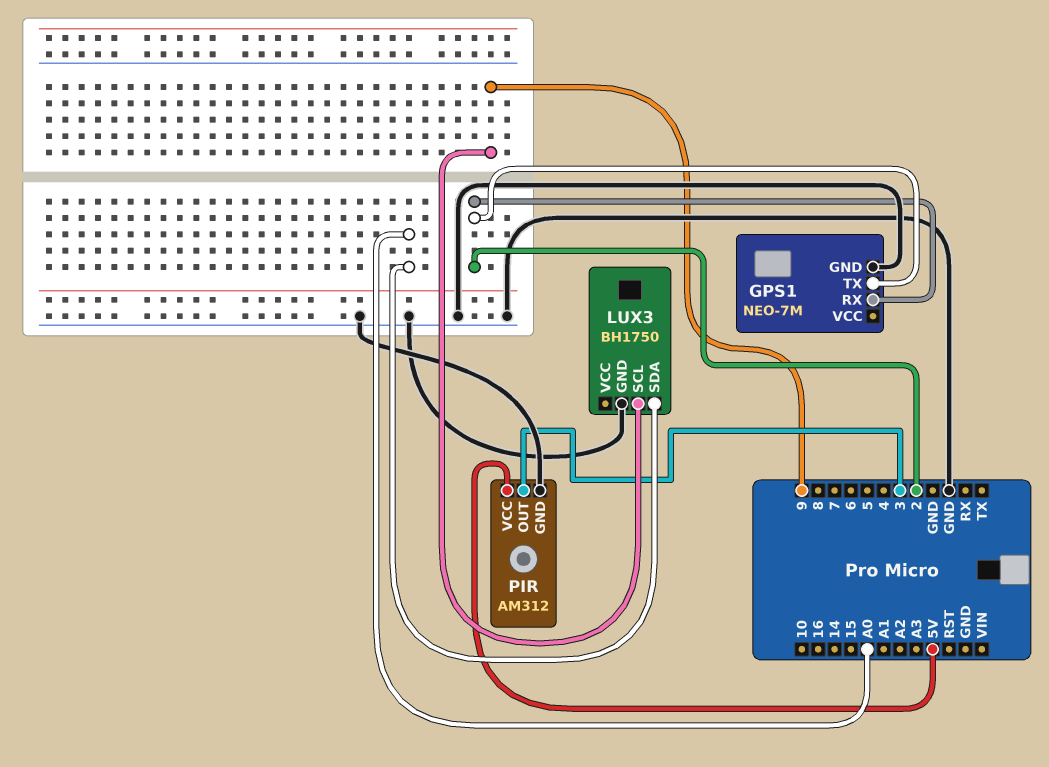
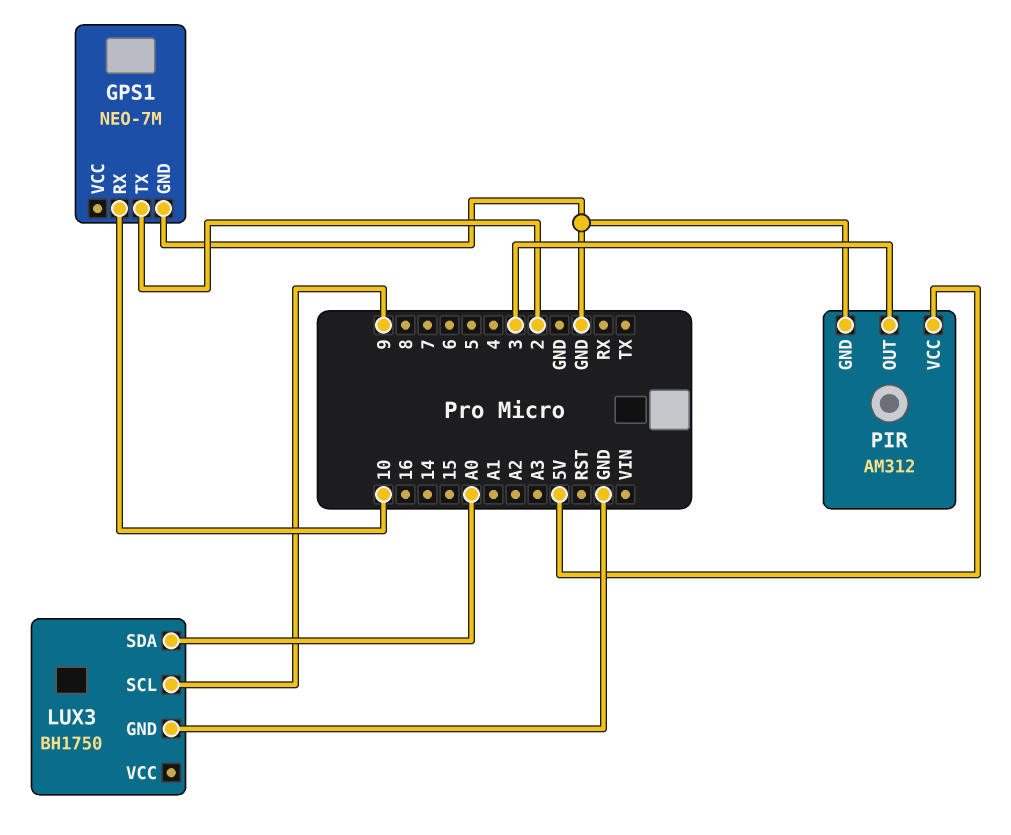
GPS1 pin RX: 2 -> 10

